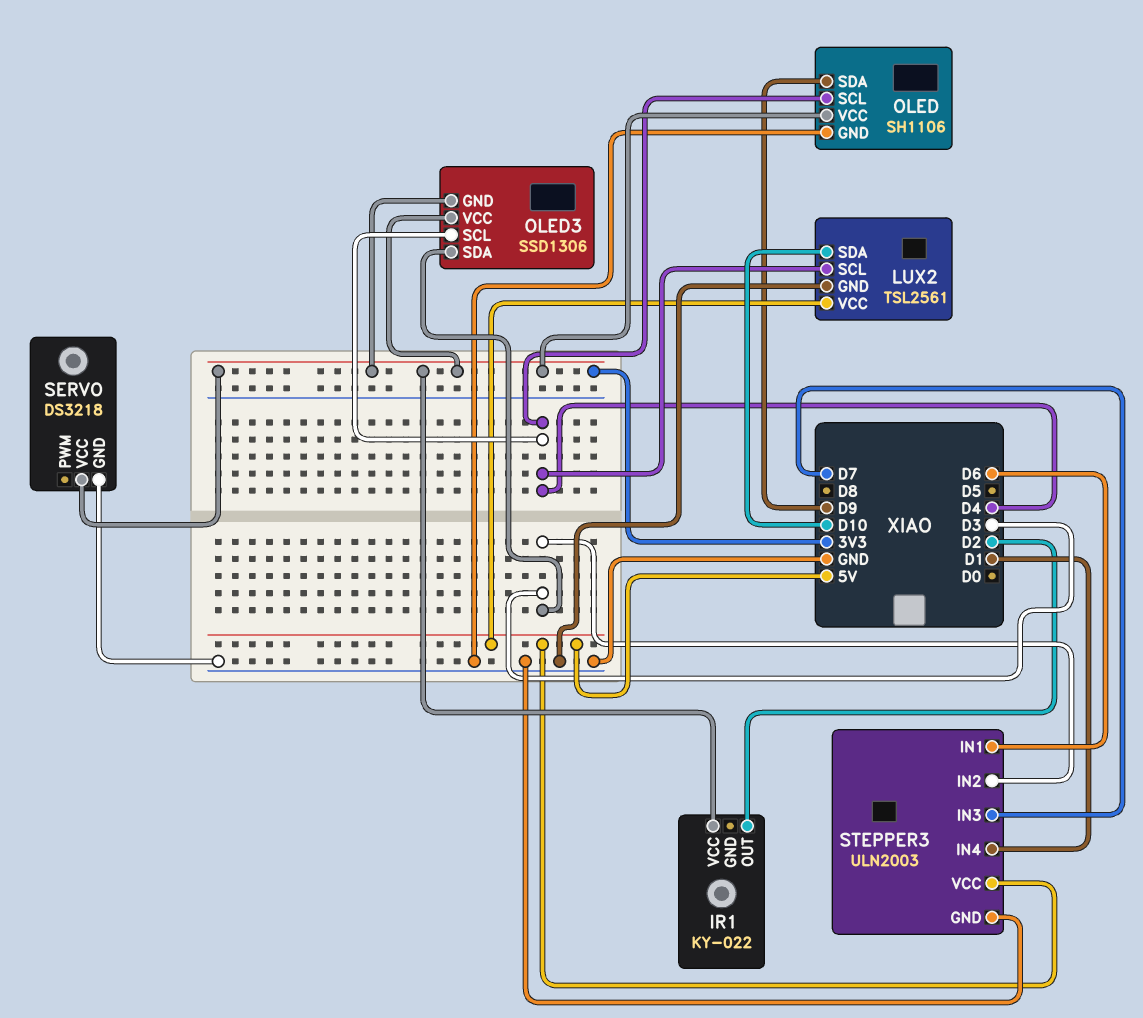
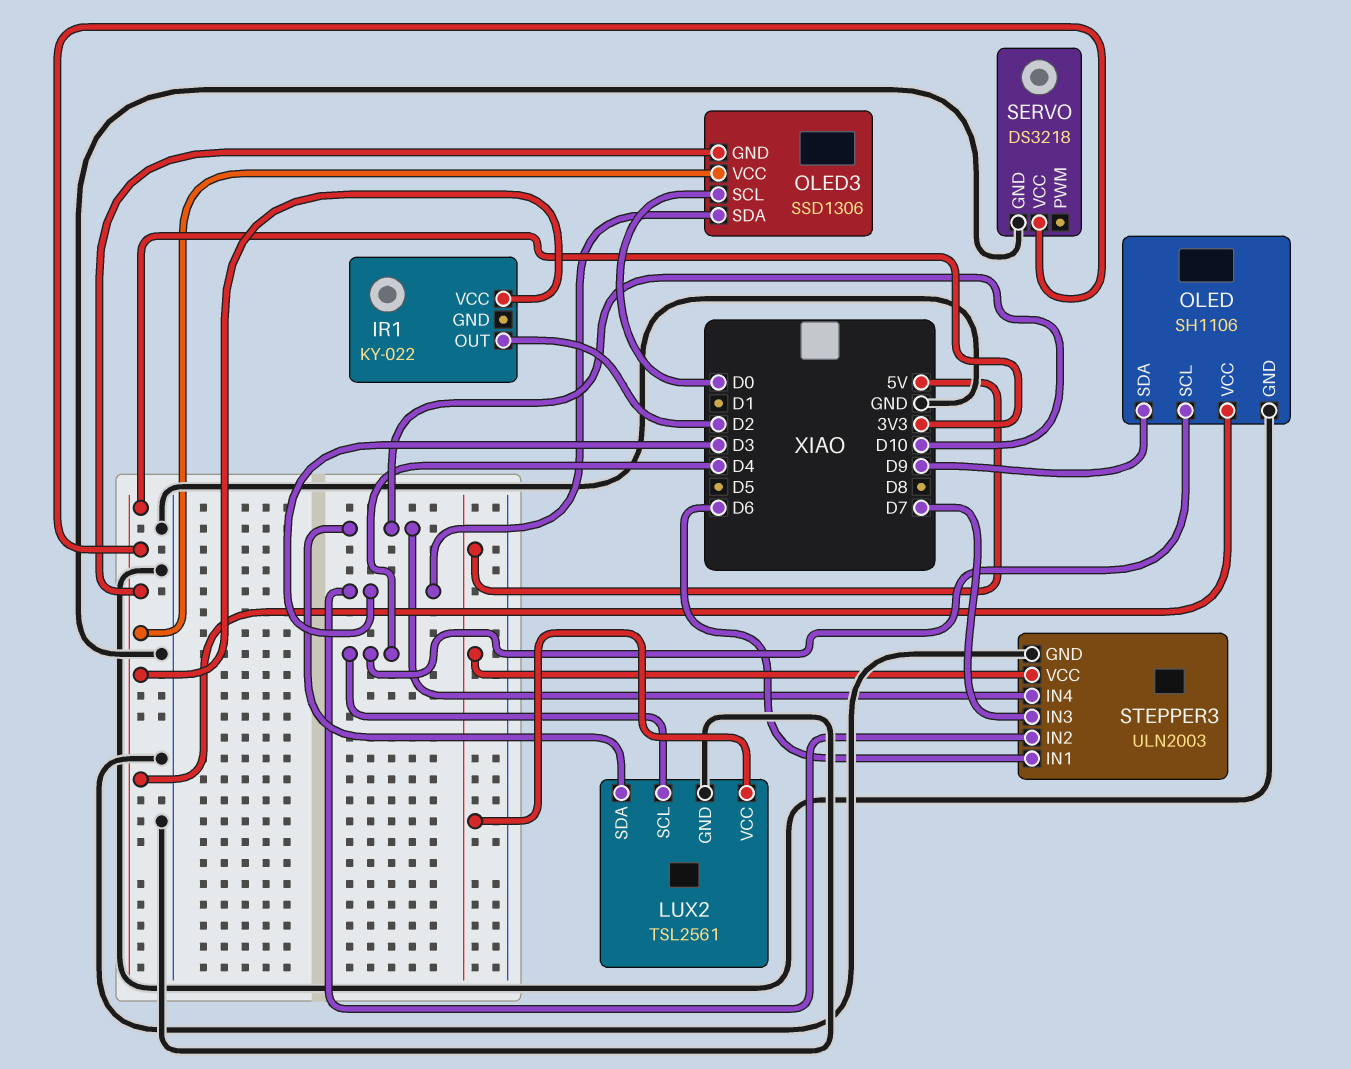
OLED3 pin SCL: D4 -> D0
STEPPER3 pin IN4: D1 -> D10

